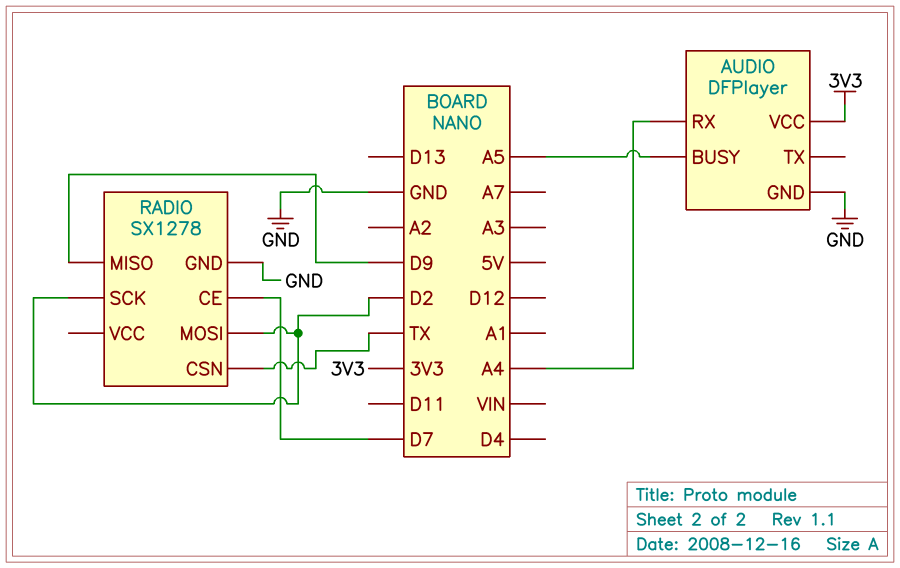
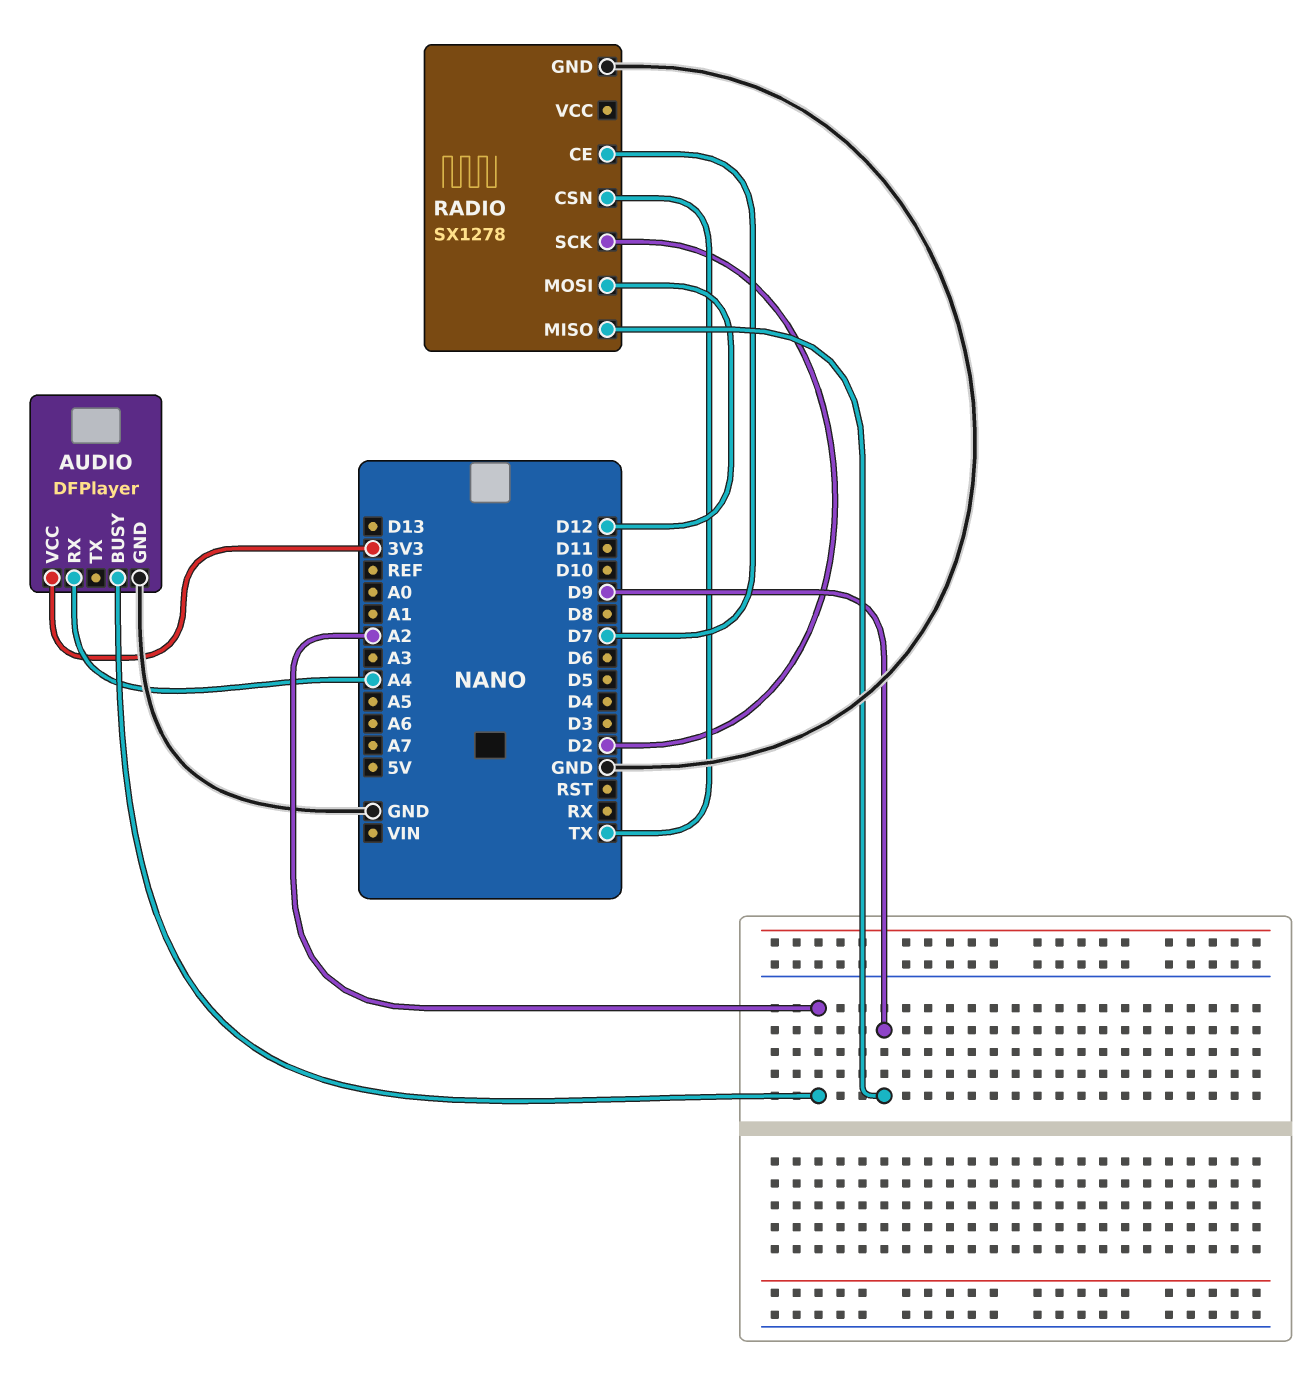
AUDIO pin BUSY: A5 -> A2
RADIO pin MOSI: D2 -> D12

